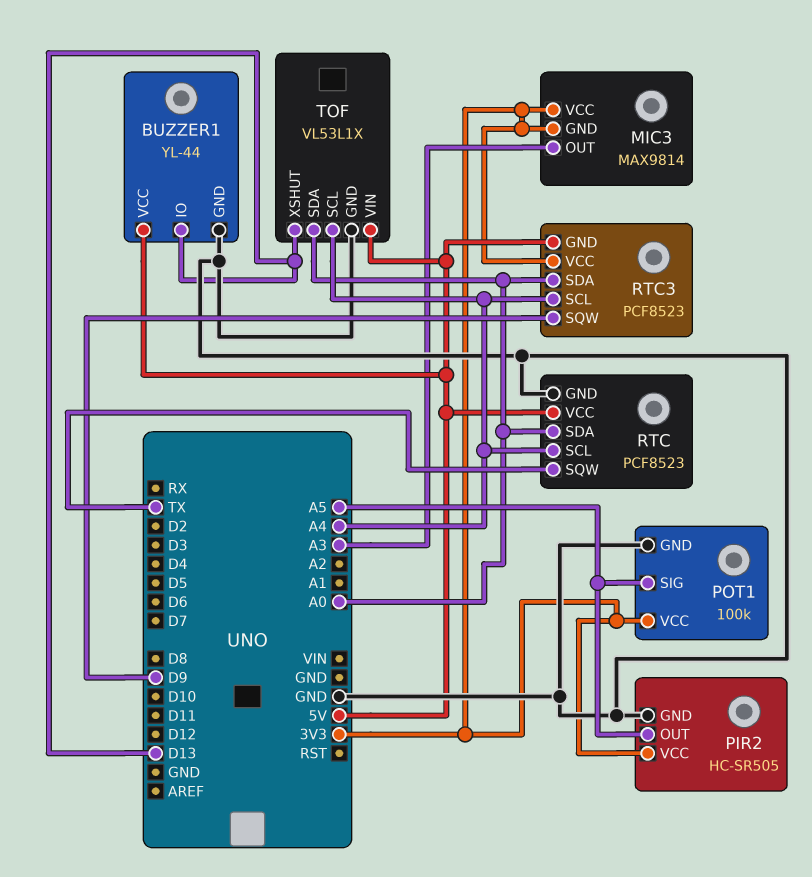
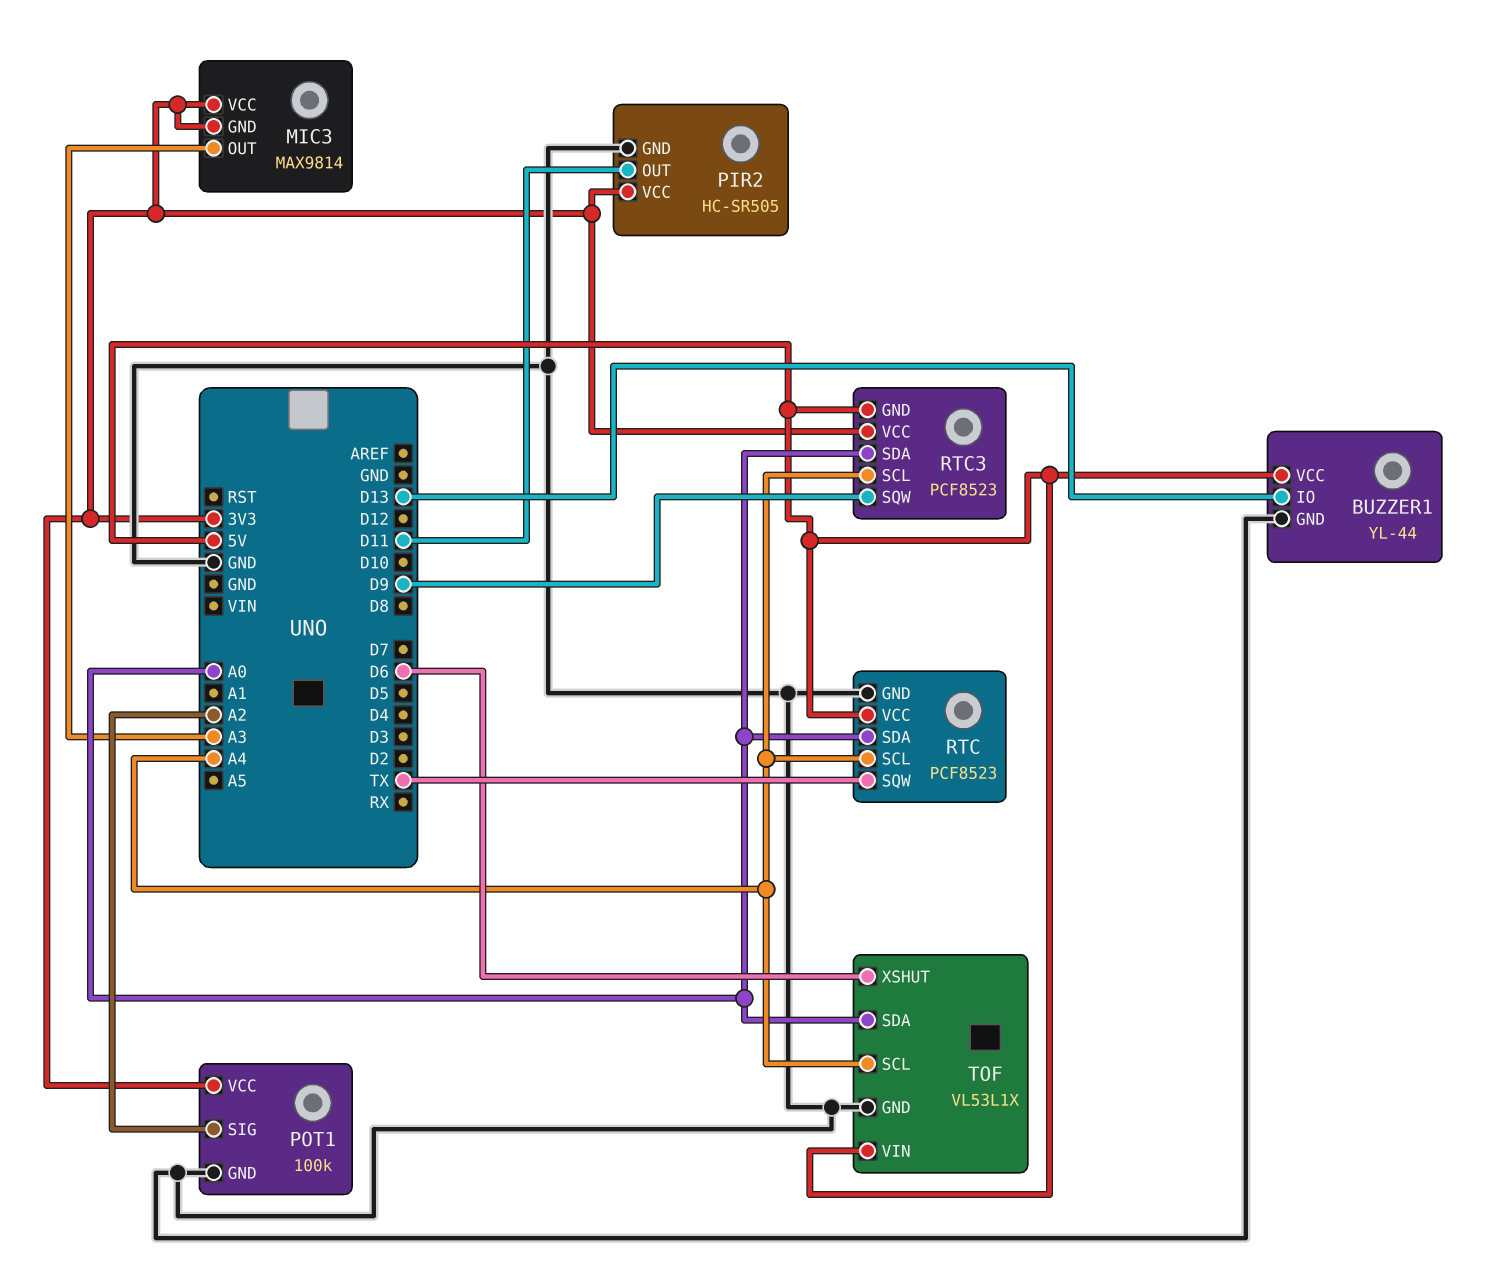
PIR2 pin OUT: A5 -> D11
POT1 pin SIG: A5 -> A2
TOF pin XSHUT: D13 -> D6

